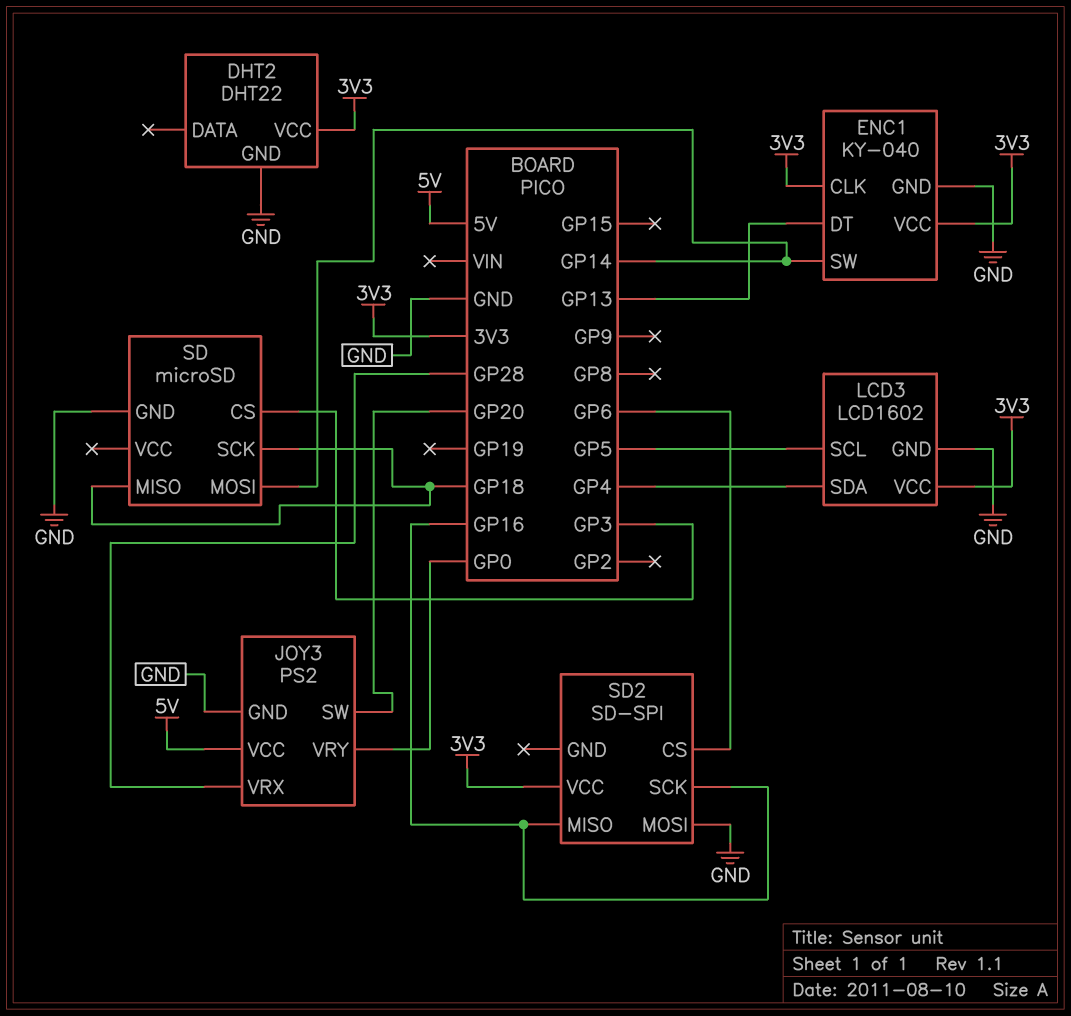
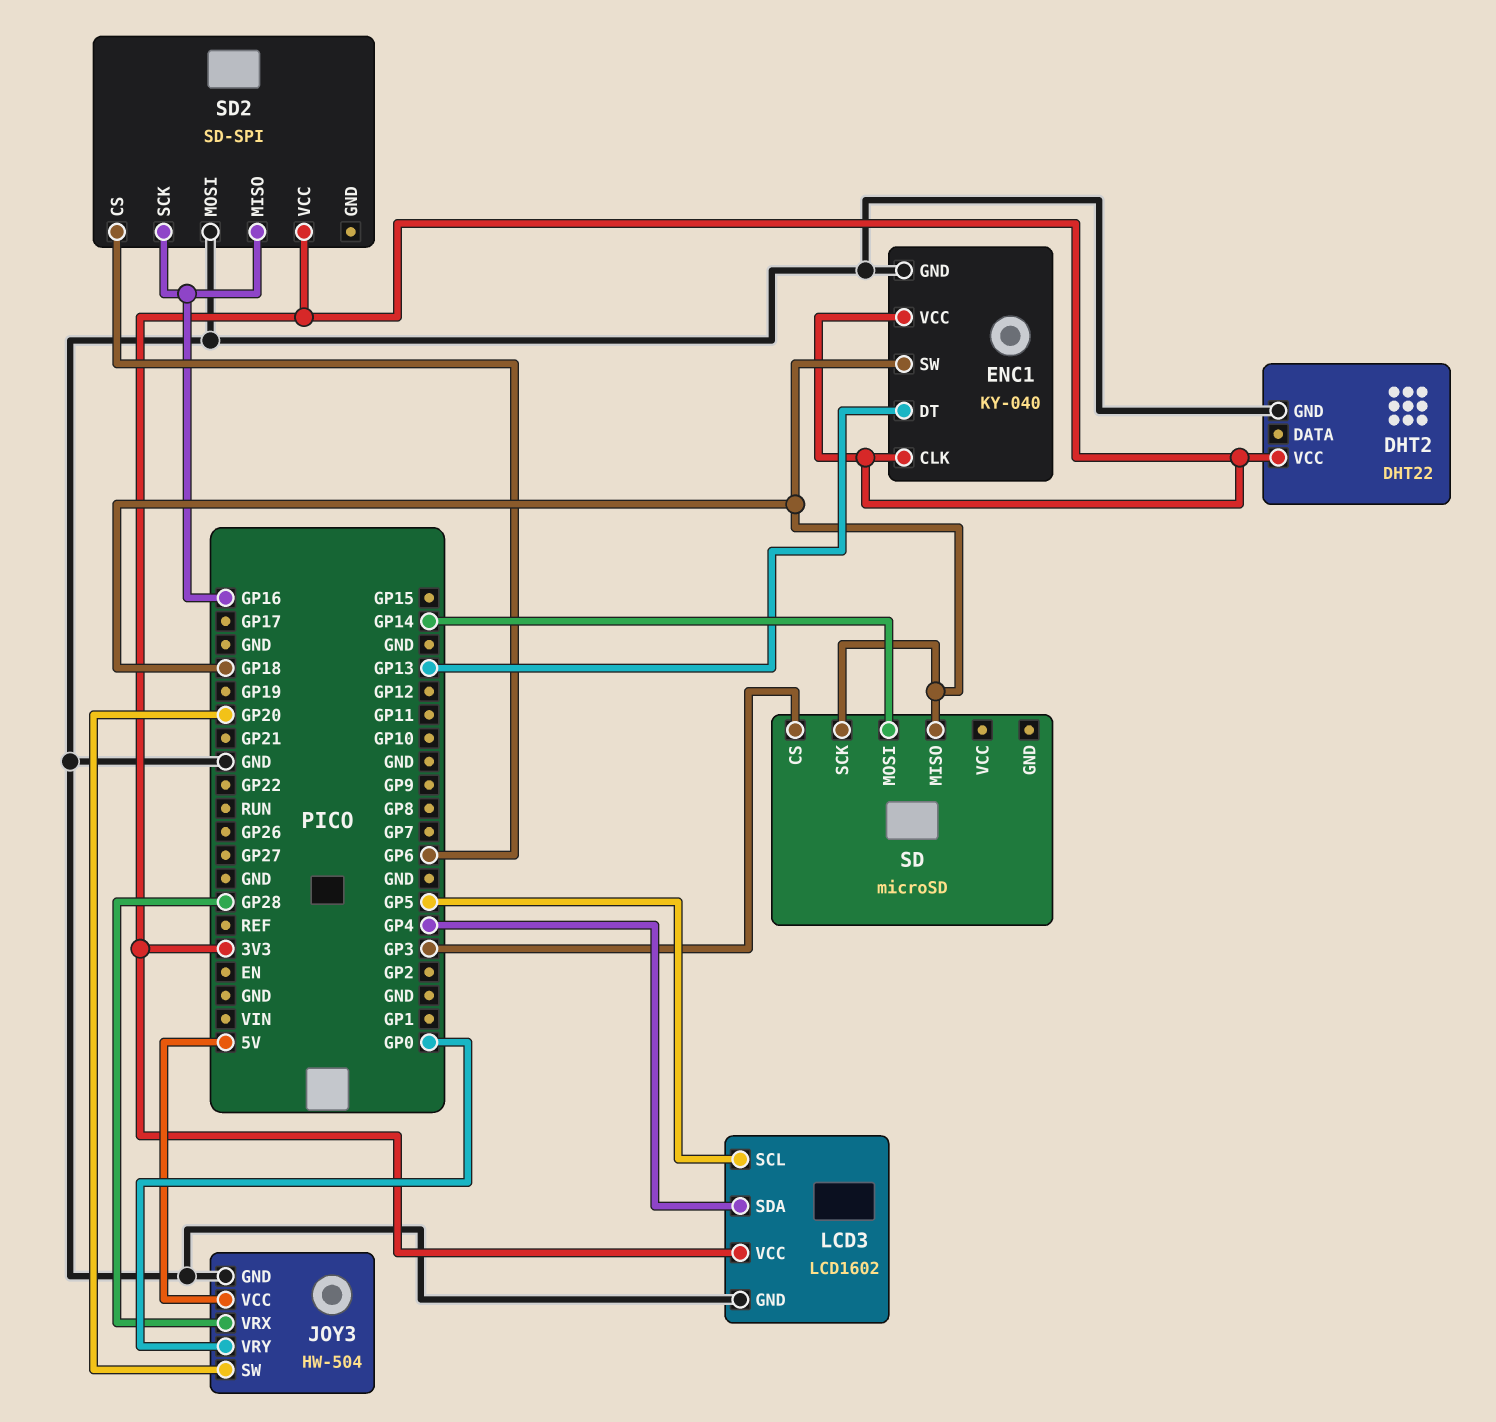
ENC1 pin SW: GP14 -> GP18
JOY3: PS2 -> HW-504
SD pin GND: GND -> none

